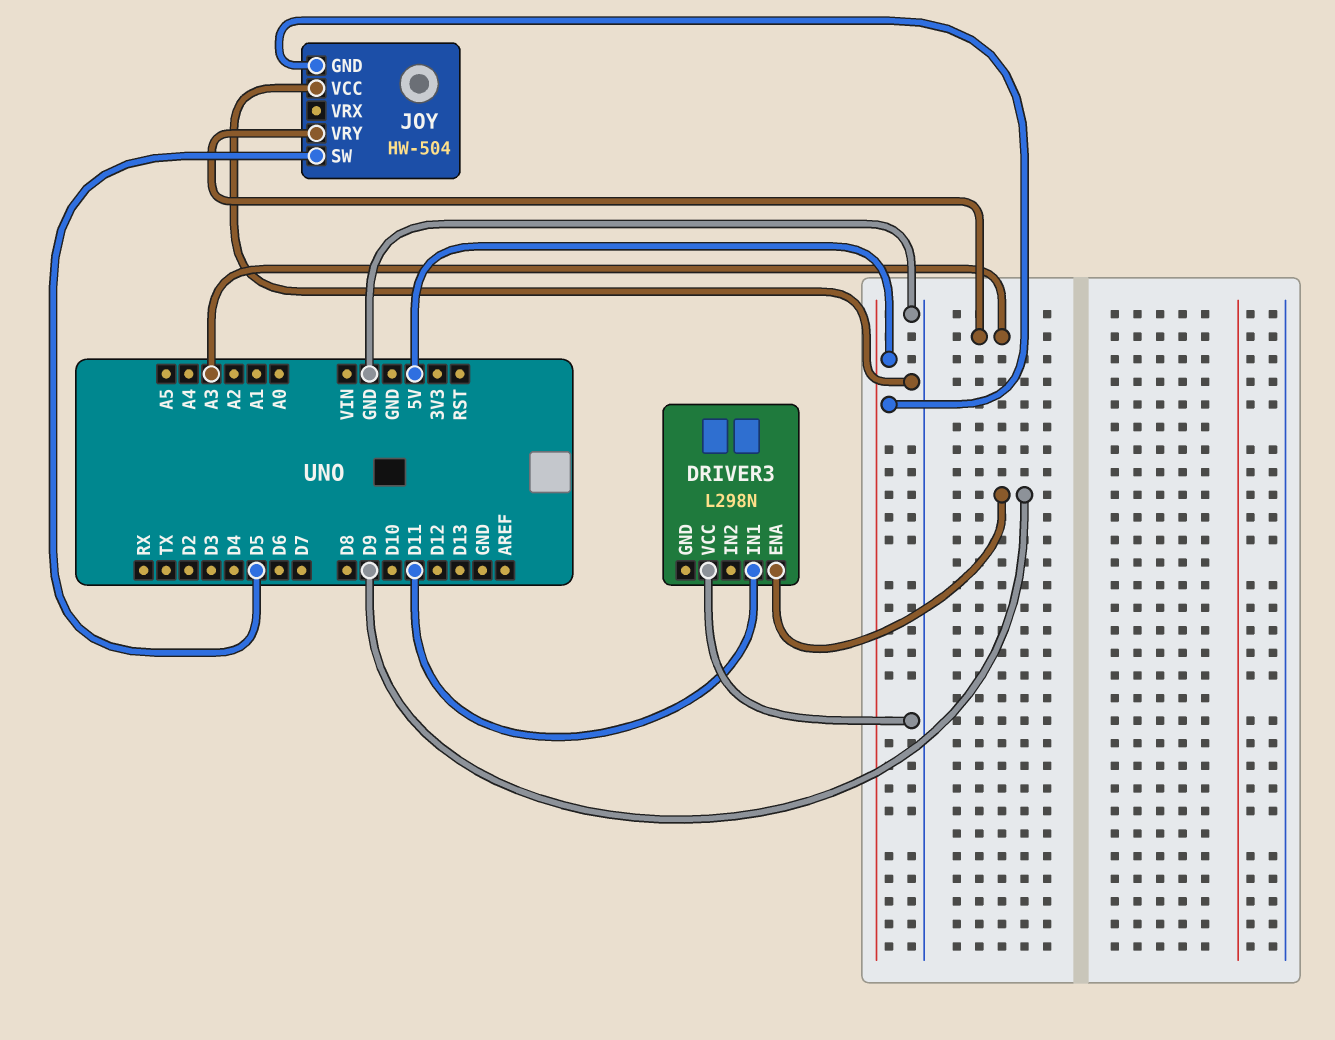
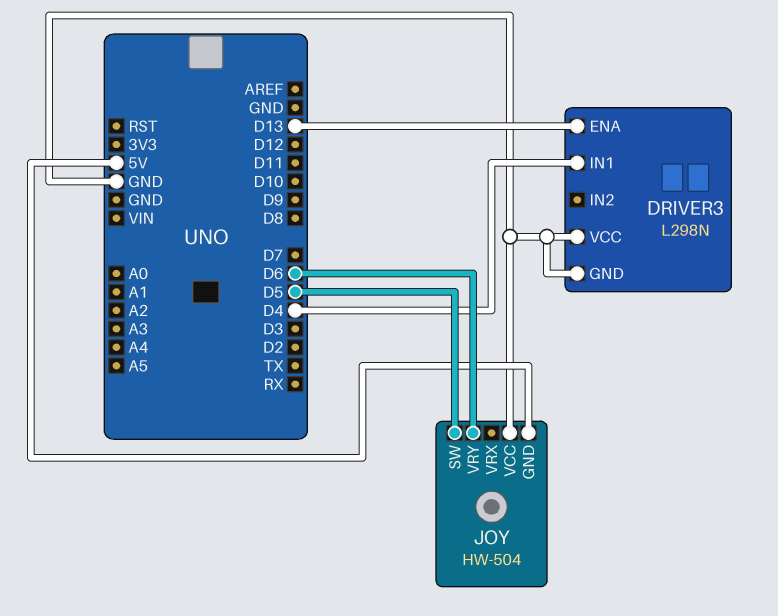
DRIVER3 pin ENA: D9 -> D13
DRIVER3 pin GND: none -> GND
DRIVER3 pin IN1: D11 -> D4
JOY pin VRY: A3 -> D6

